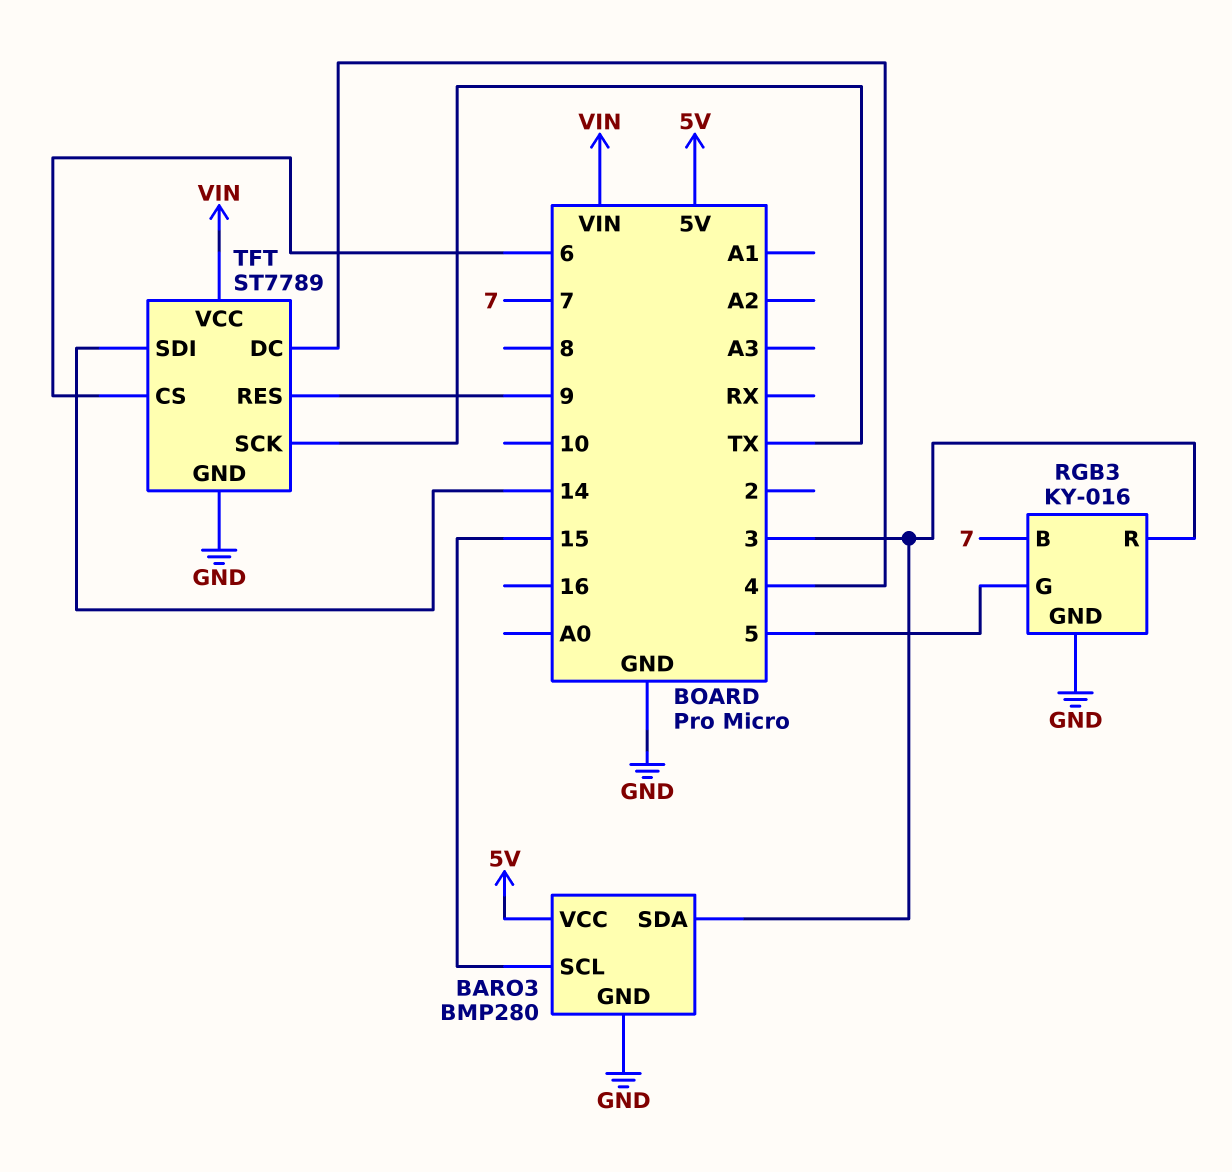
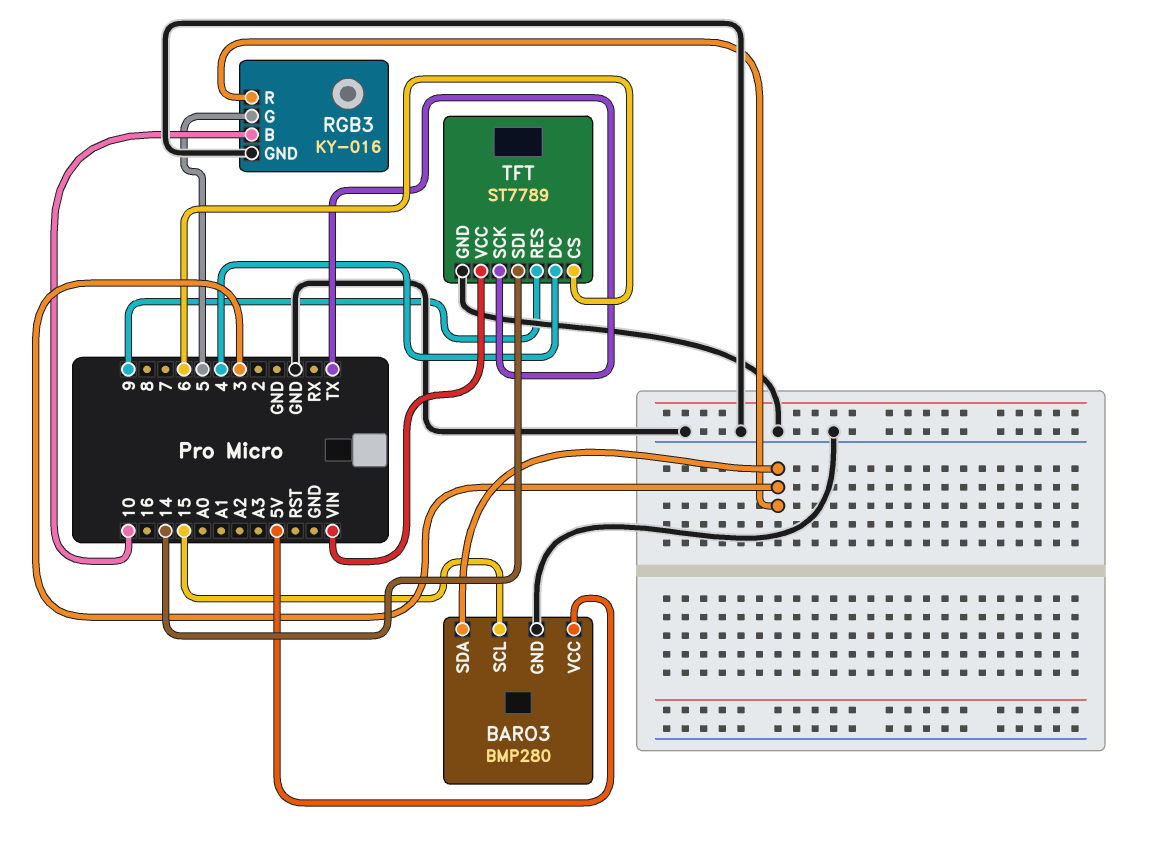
RGB3 pin B: 7 -> 10

